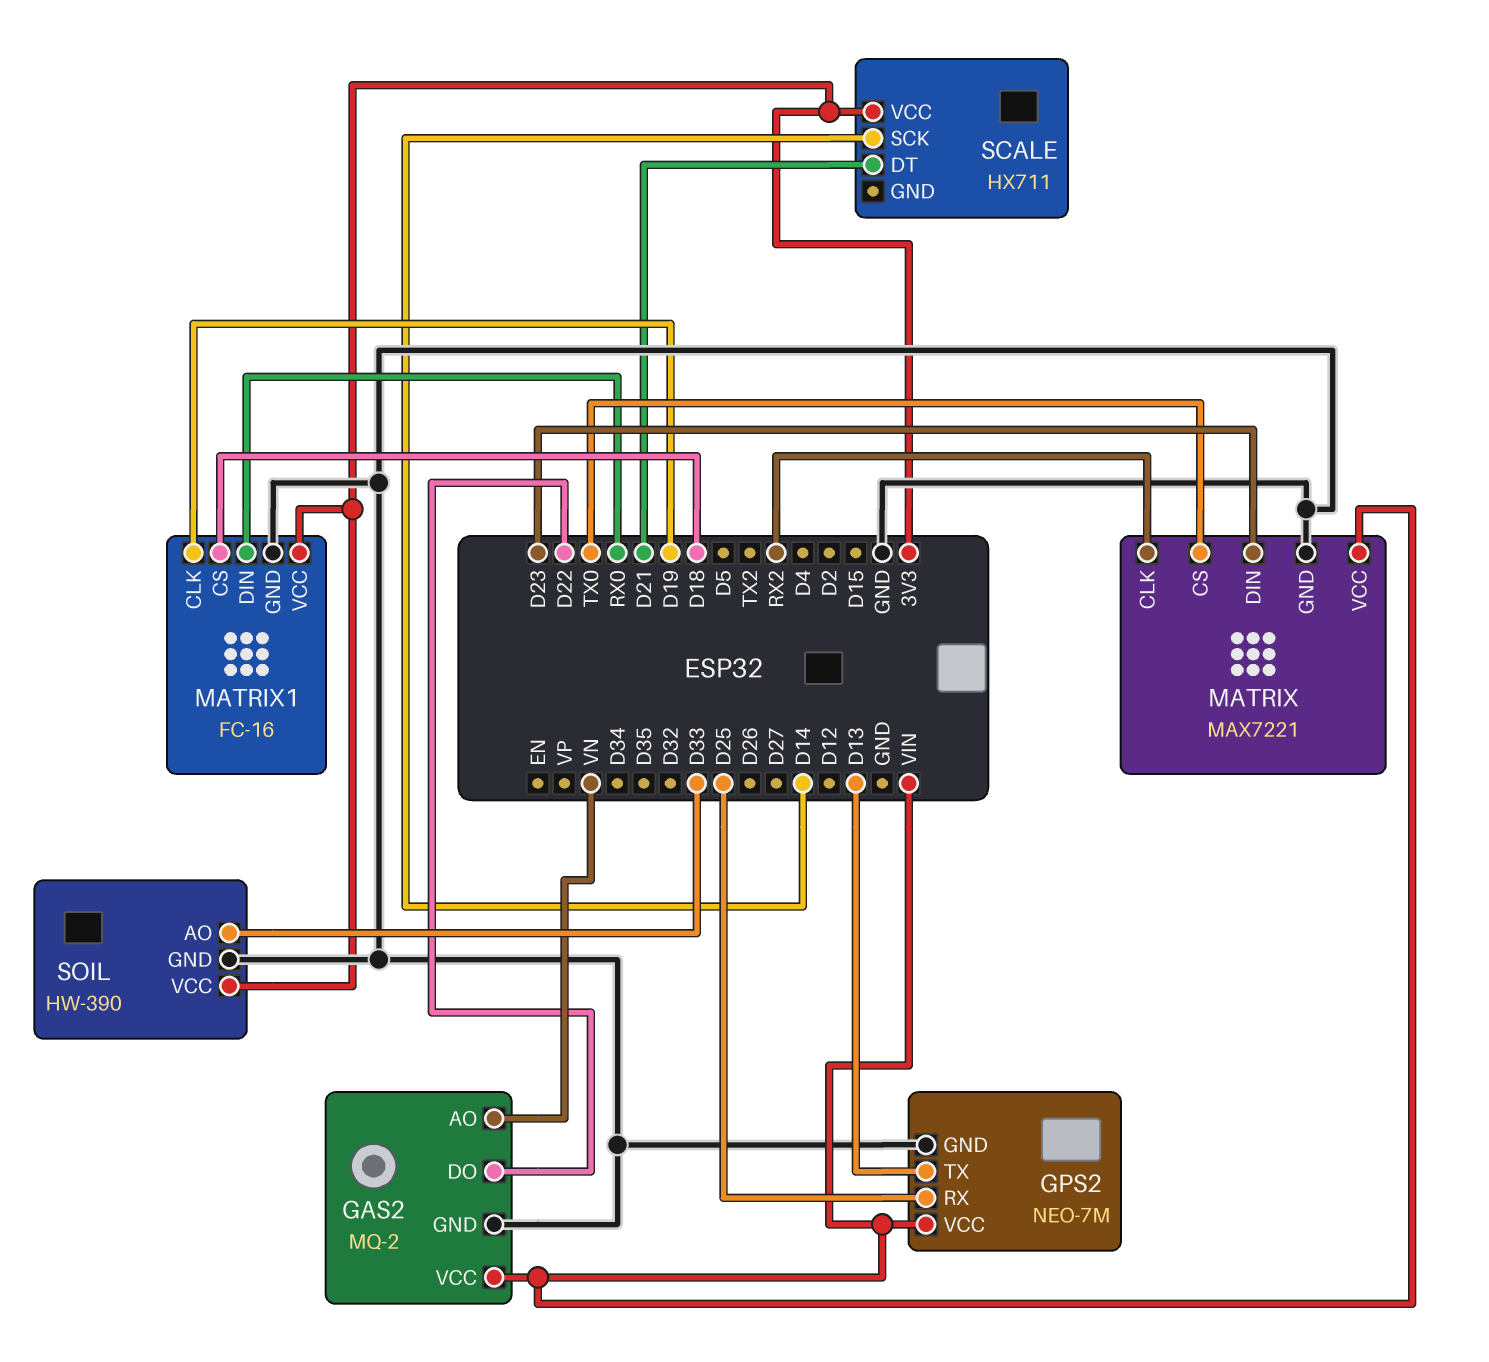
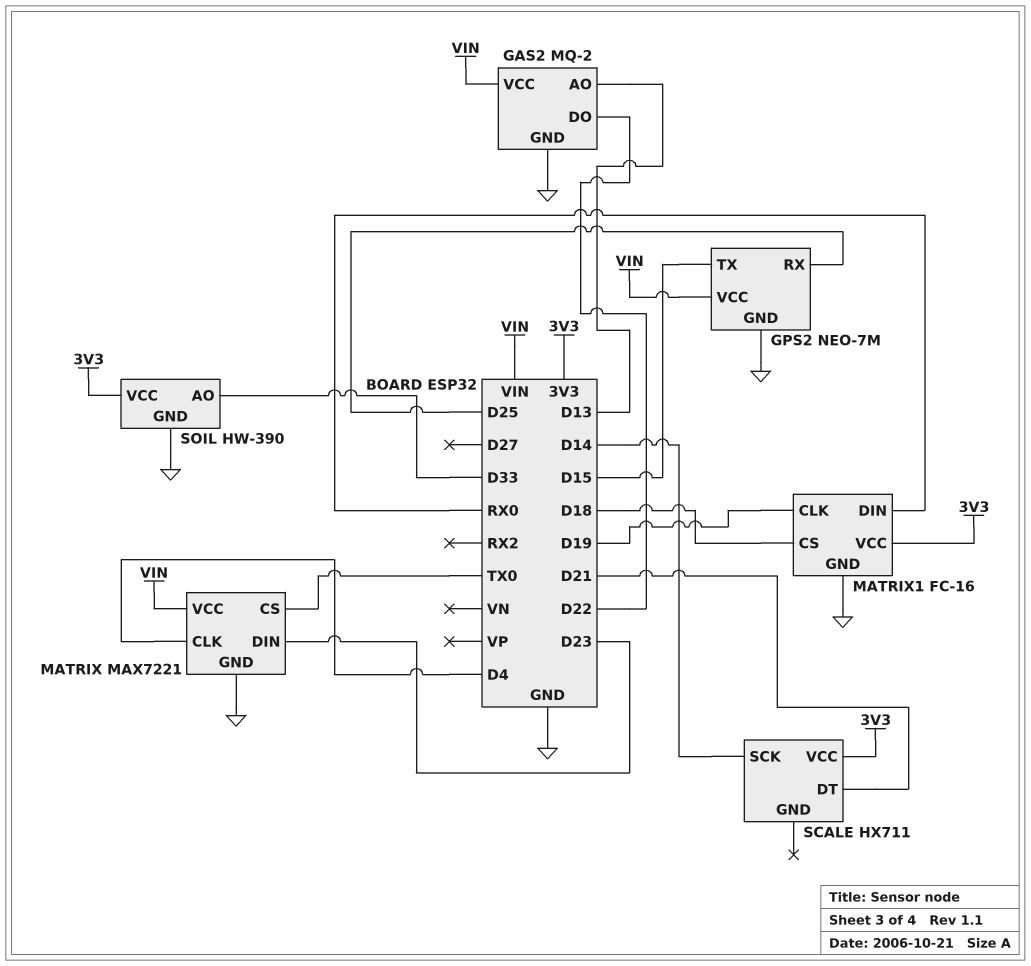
GAS2 pin AO: VN -> D13
GPS2 pin TX: D13 -> D15
MATRIX pin CLK: RX2 -> D4

